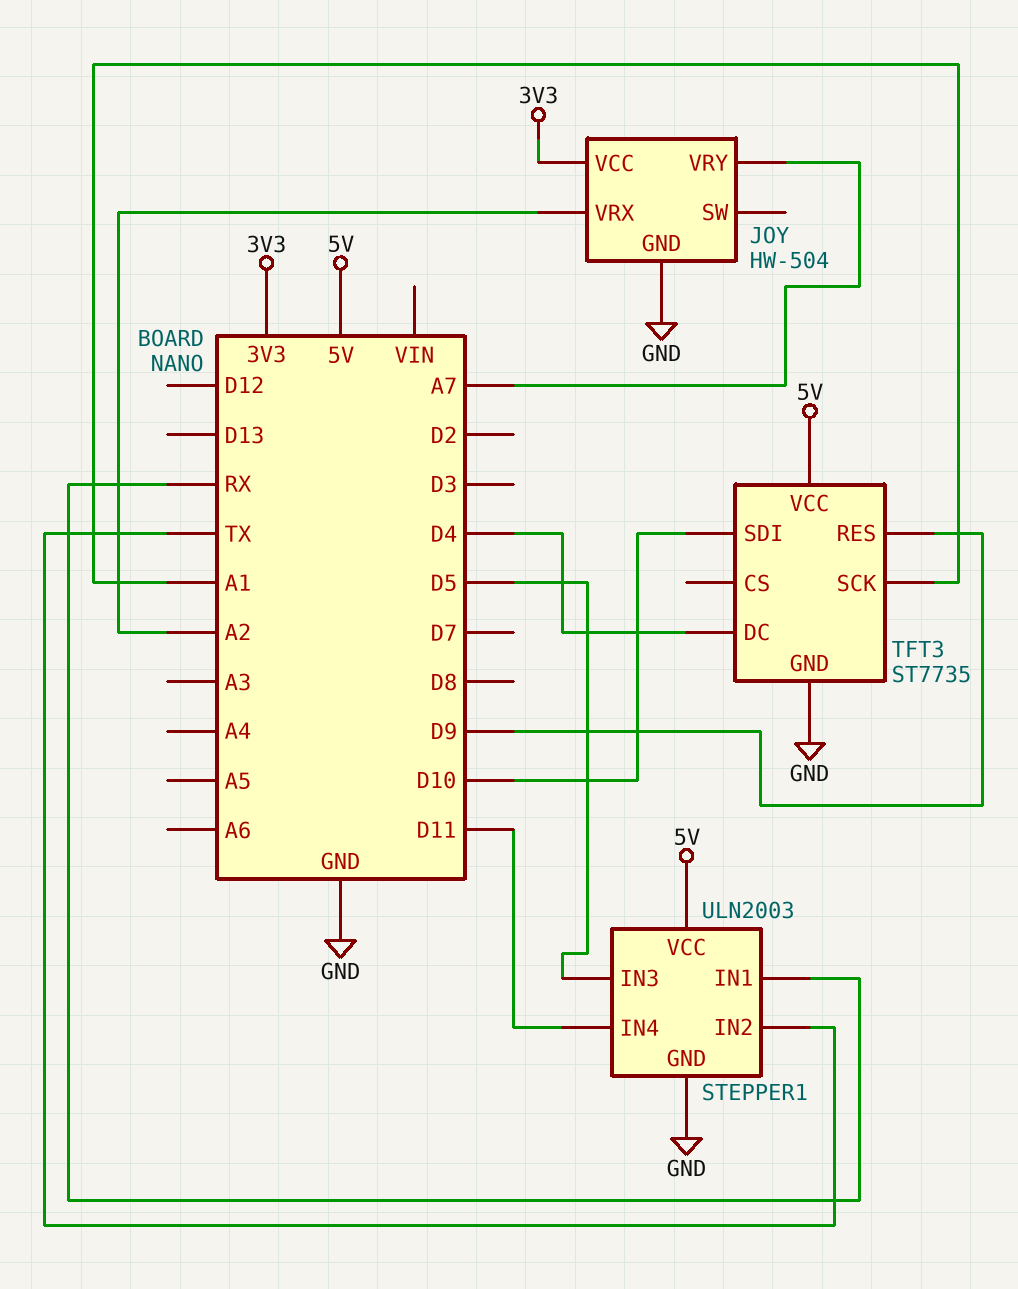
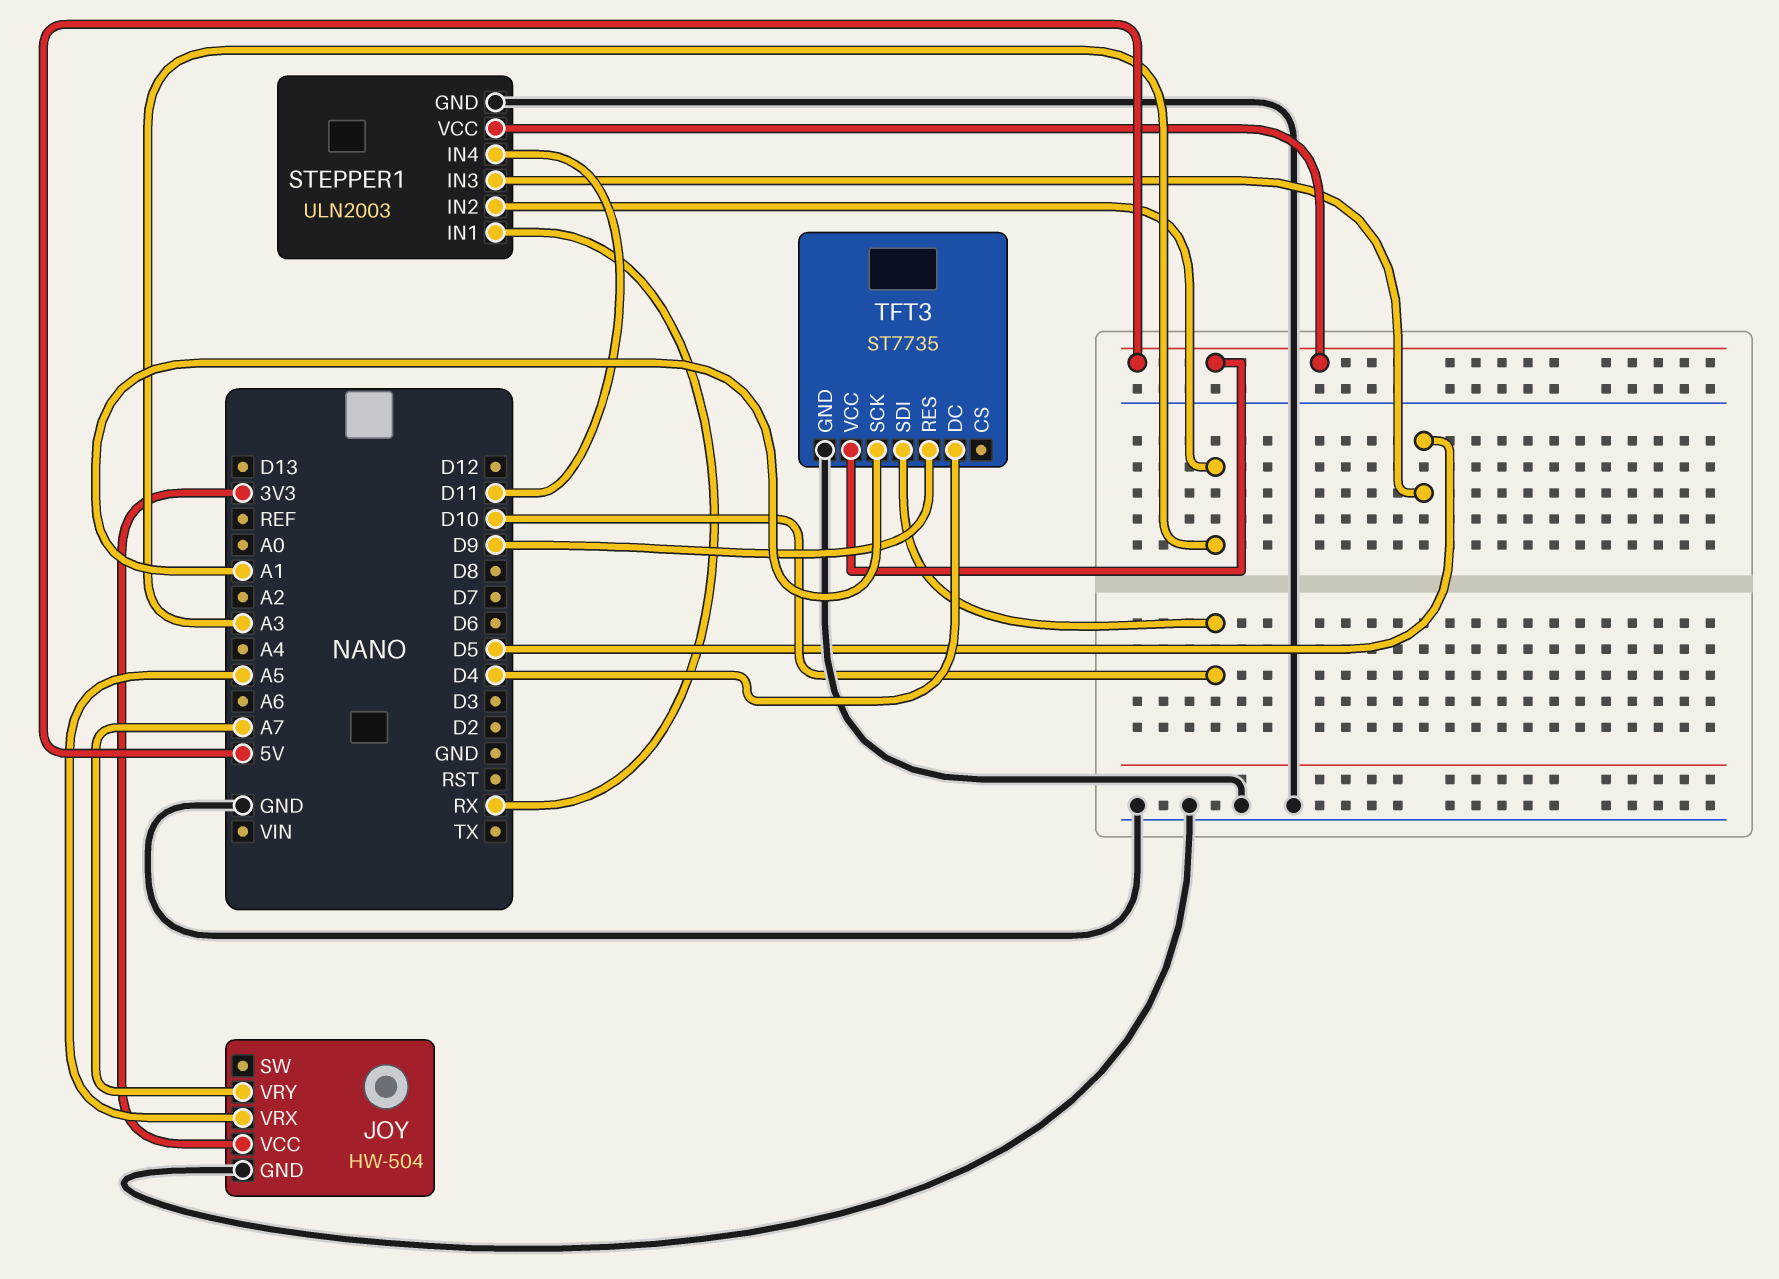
JOY pin VRX: A2 -> A5
STEPPER1 pin IN2: TX -> A3

